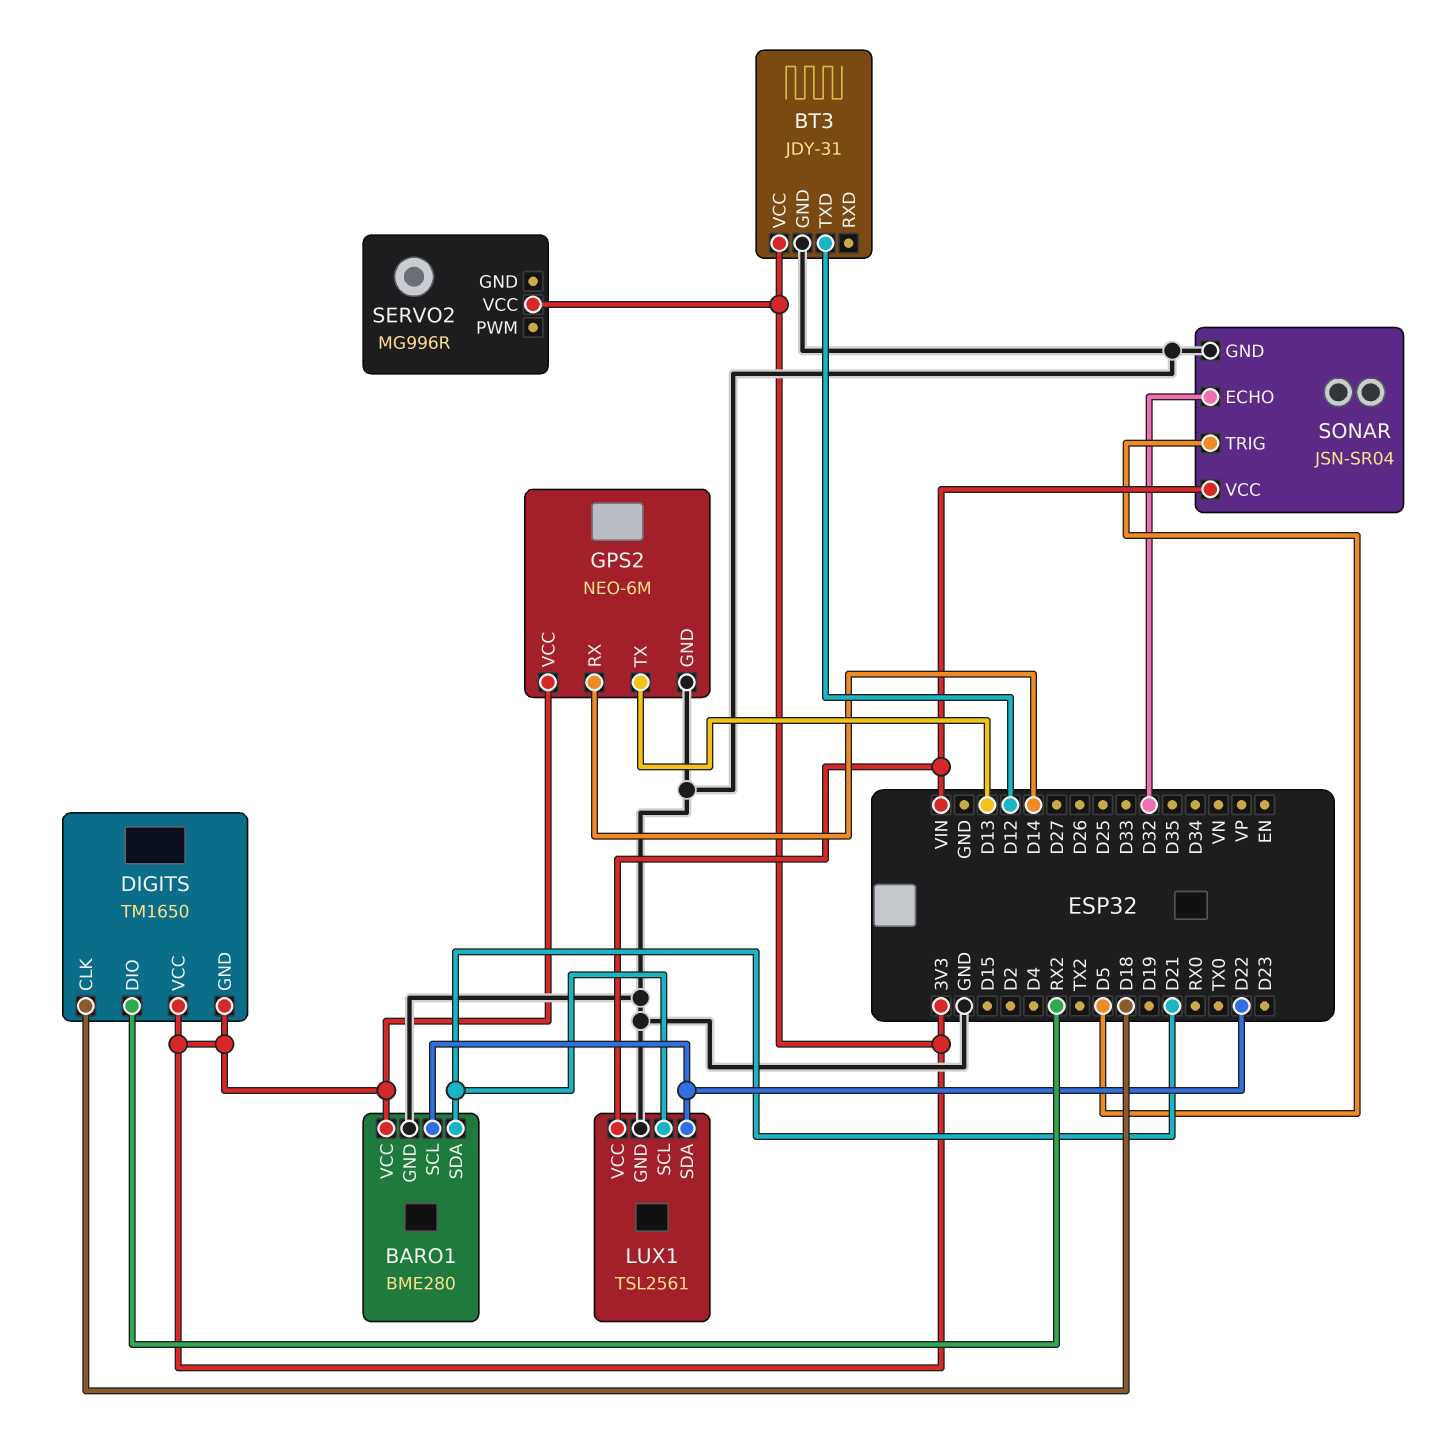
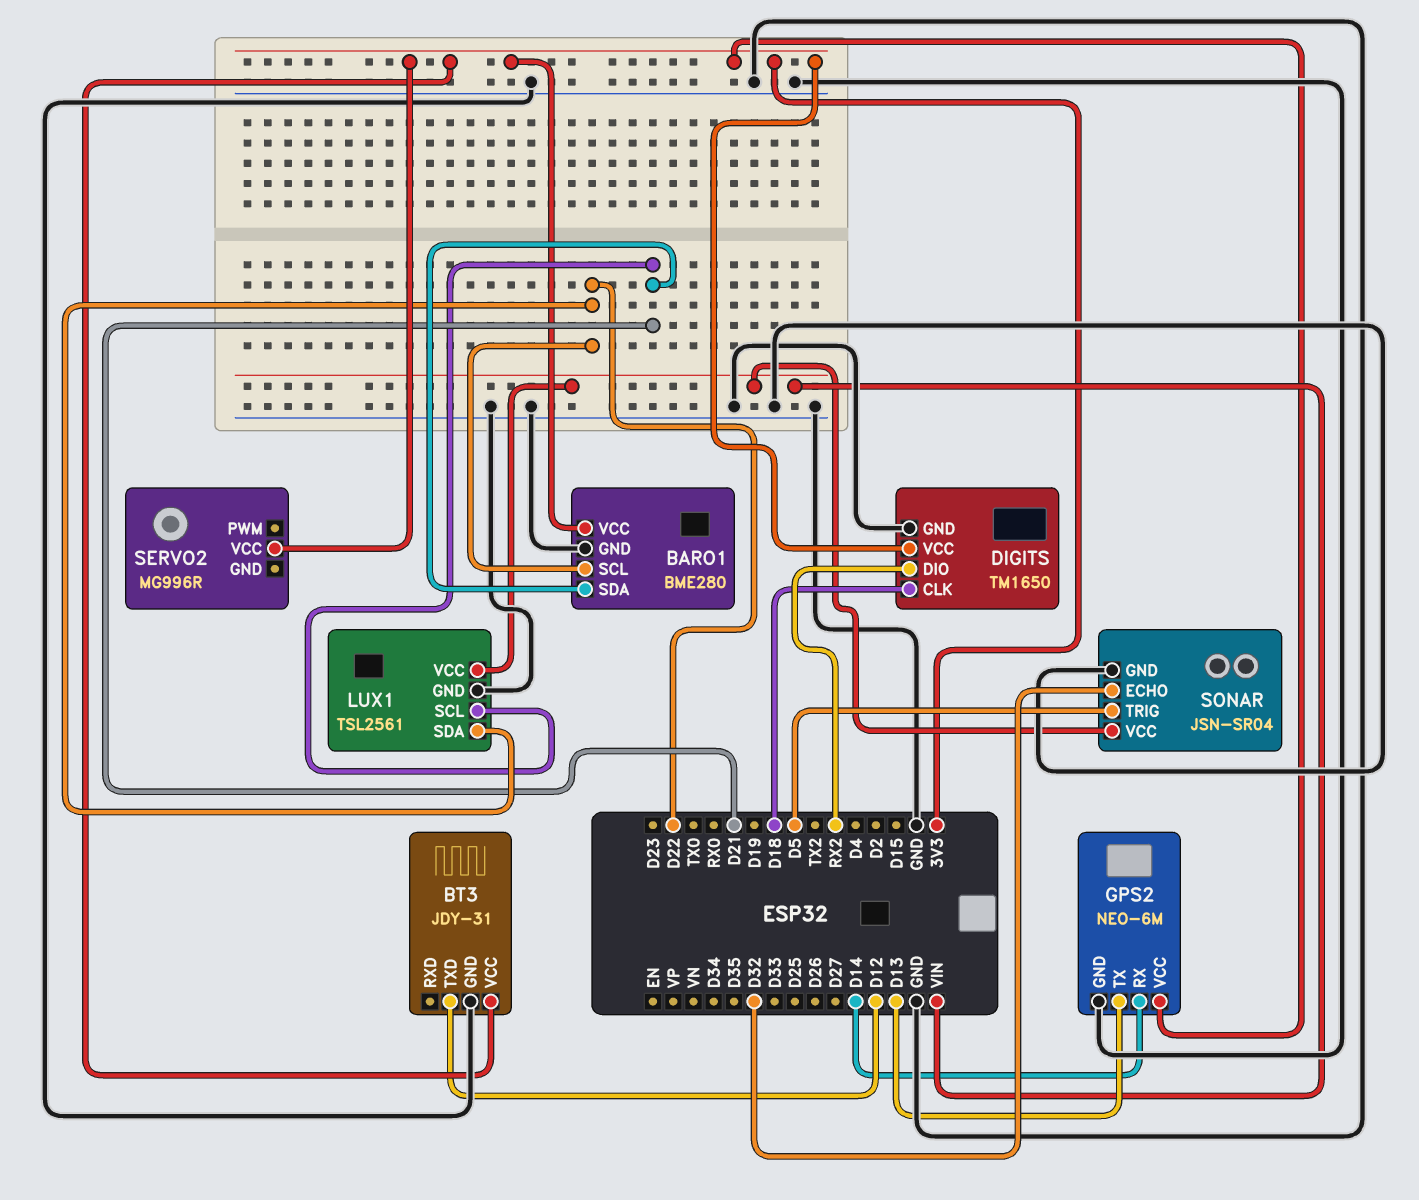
DIGITS pin GND: 3V3 -> GND

